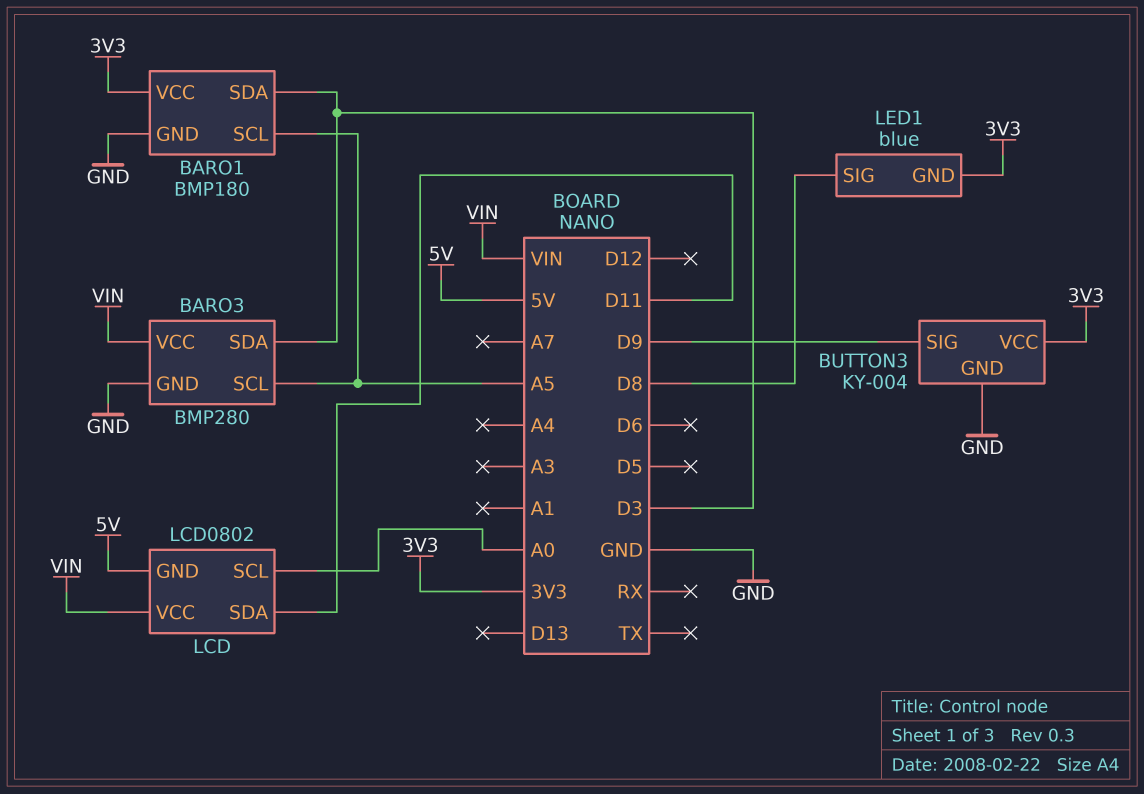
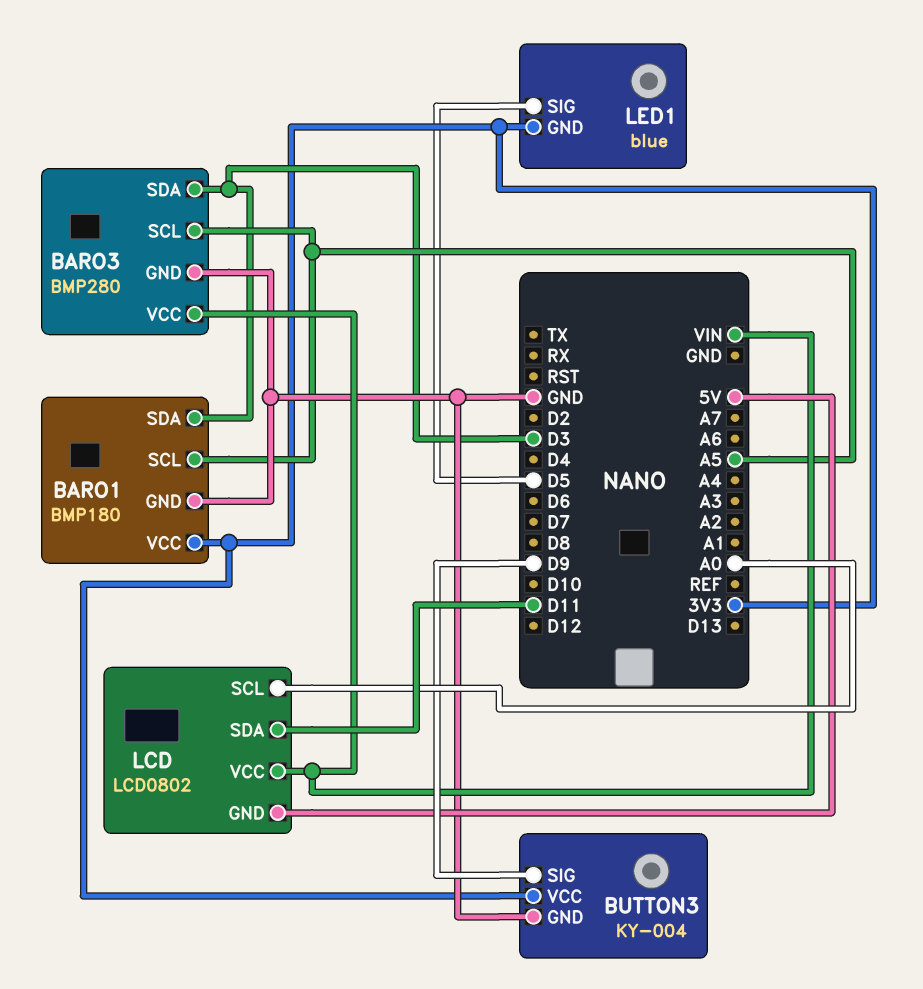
LED1 pin SIG: D8 -> D5

